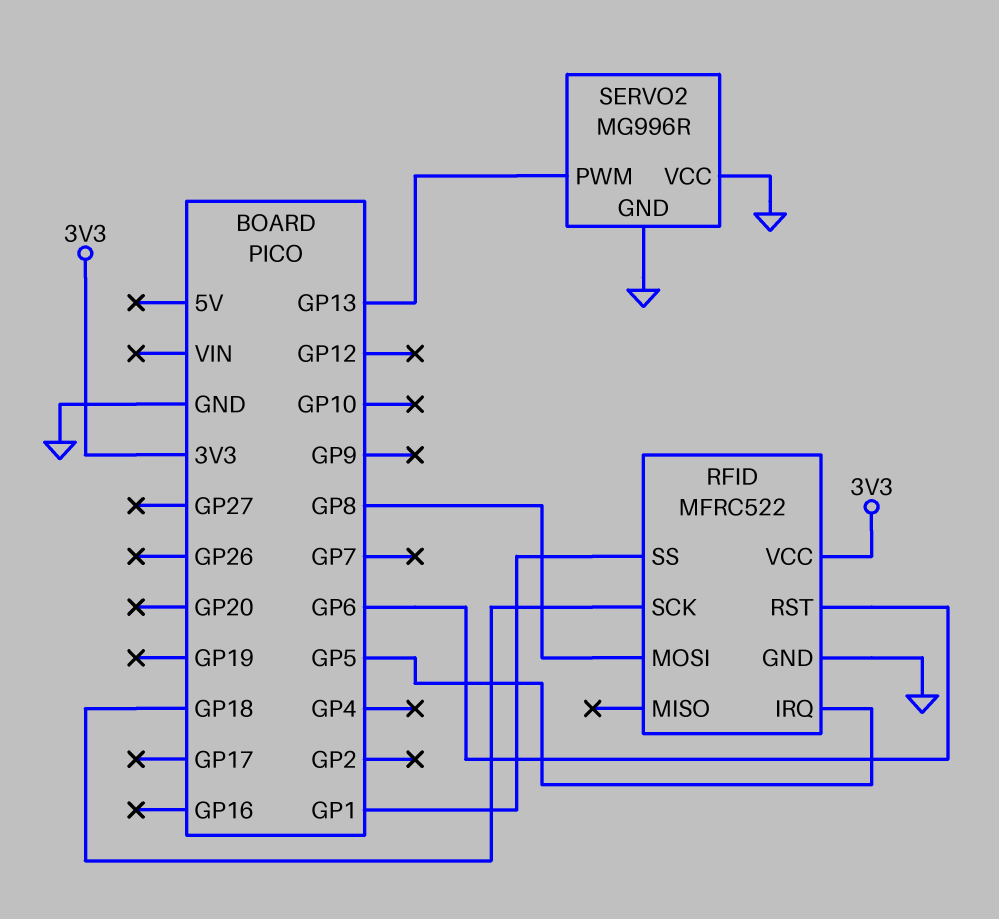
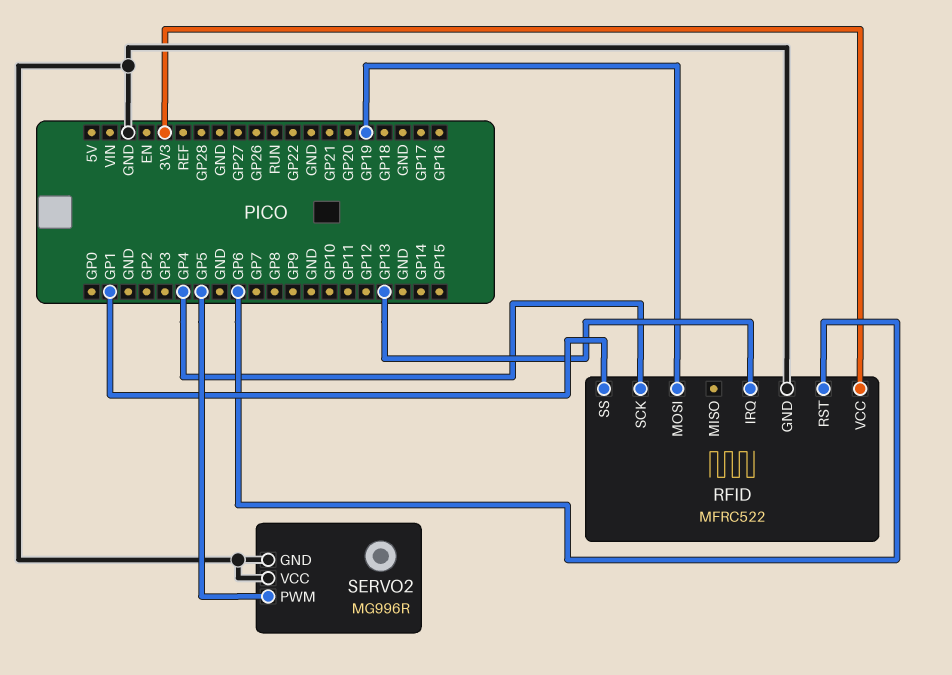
RFID pin IRQ: GP5 -> GP13
RFID pin MOSI: GP8 -> GP19
RFID pin SCK: GP18 -> GP4
SERVO2 pin PWM: GP13 -> GP5

